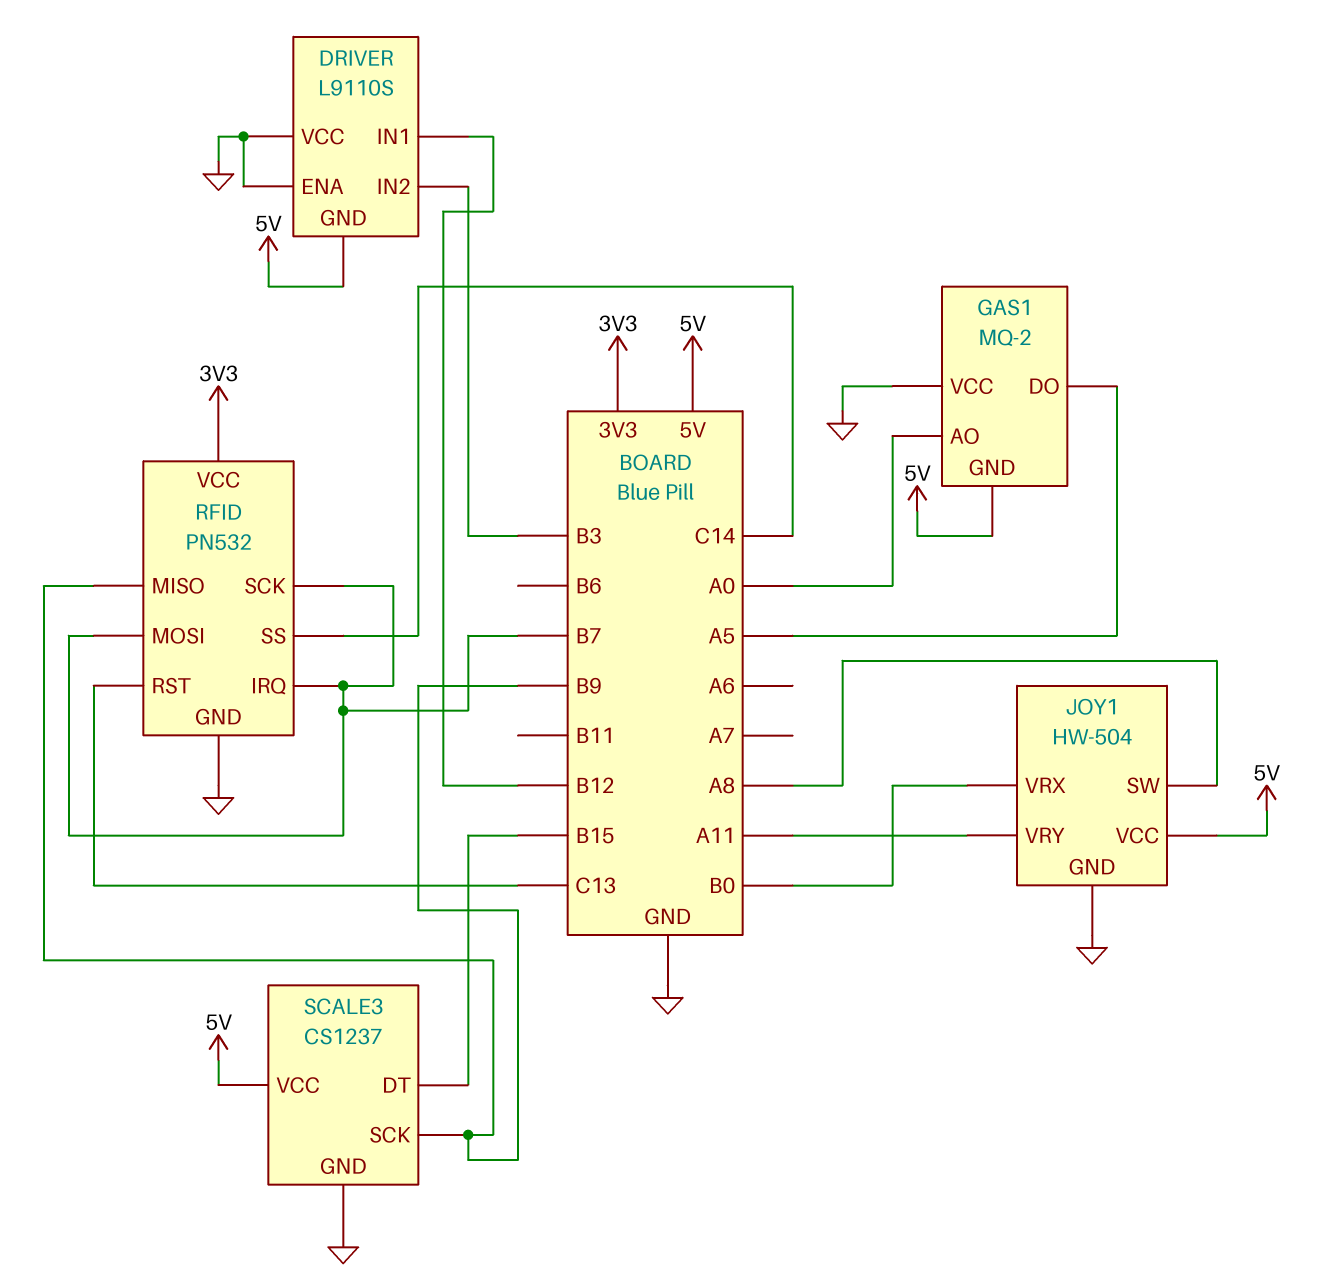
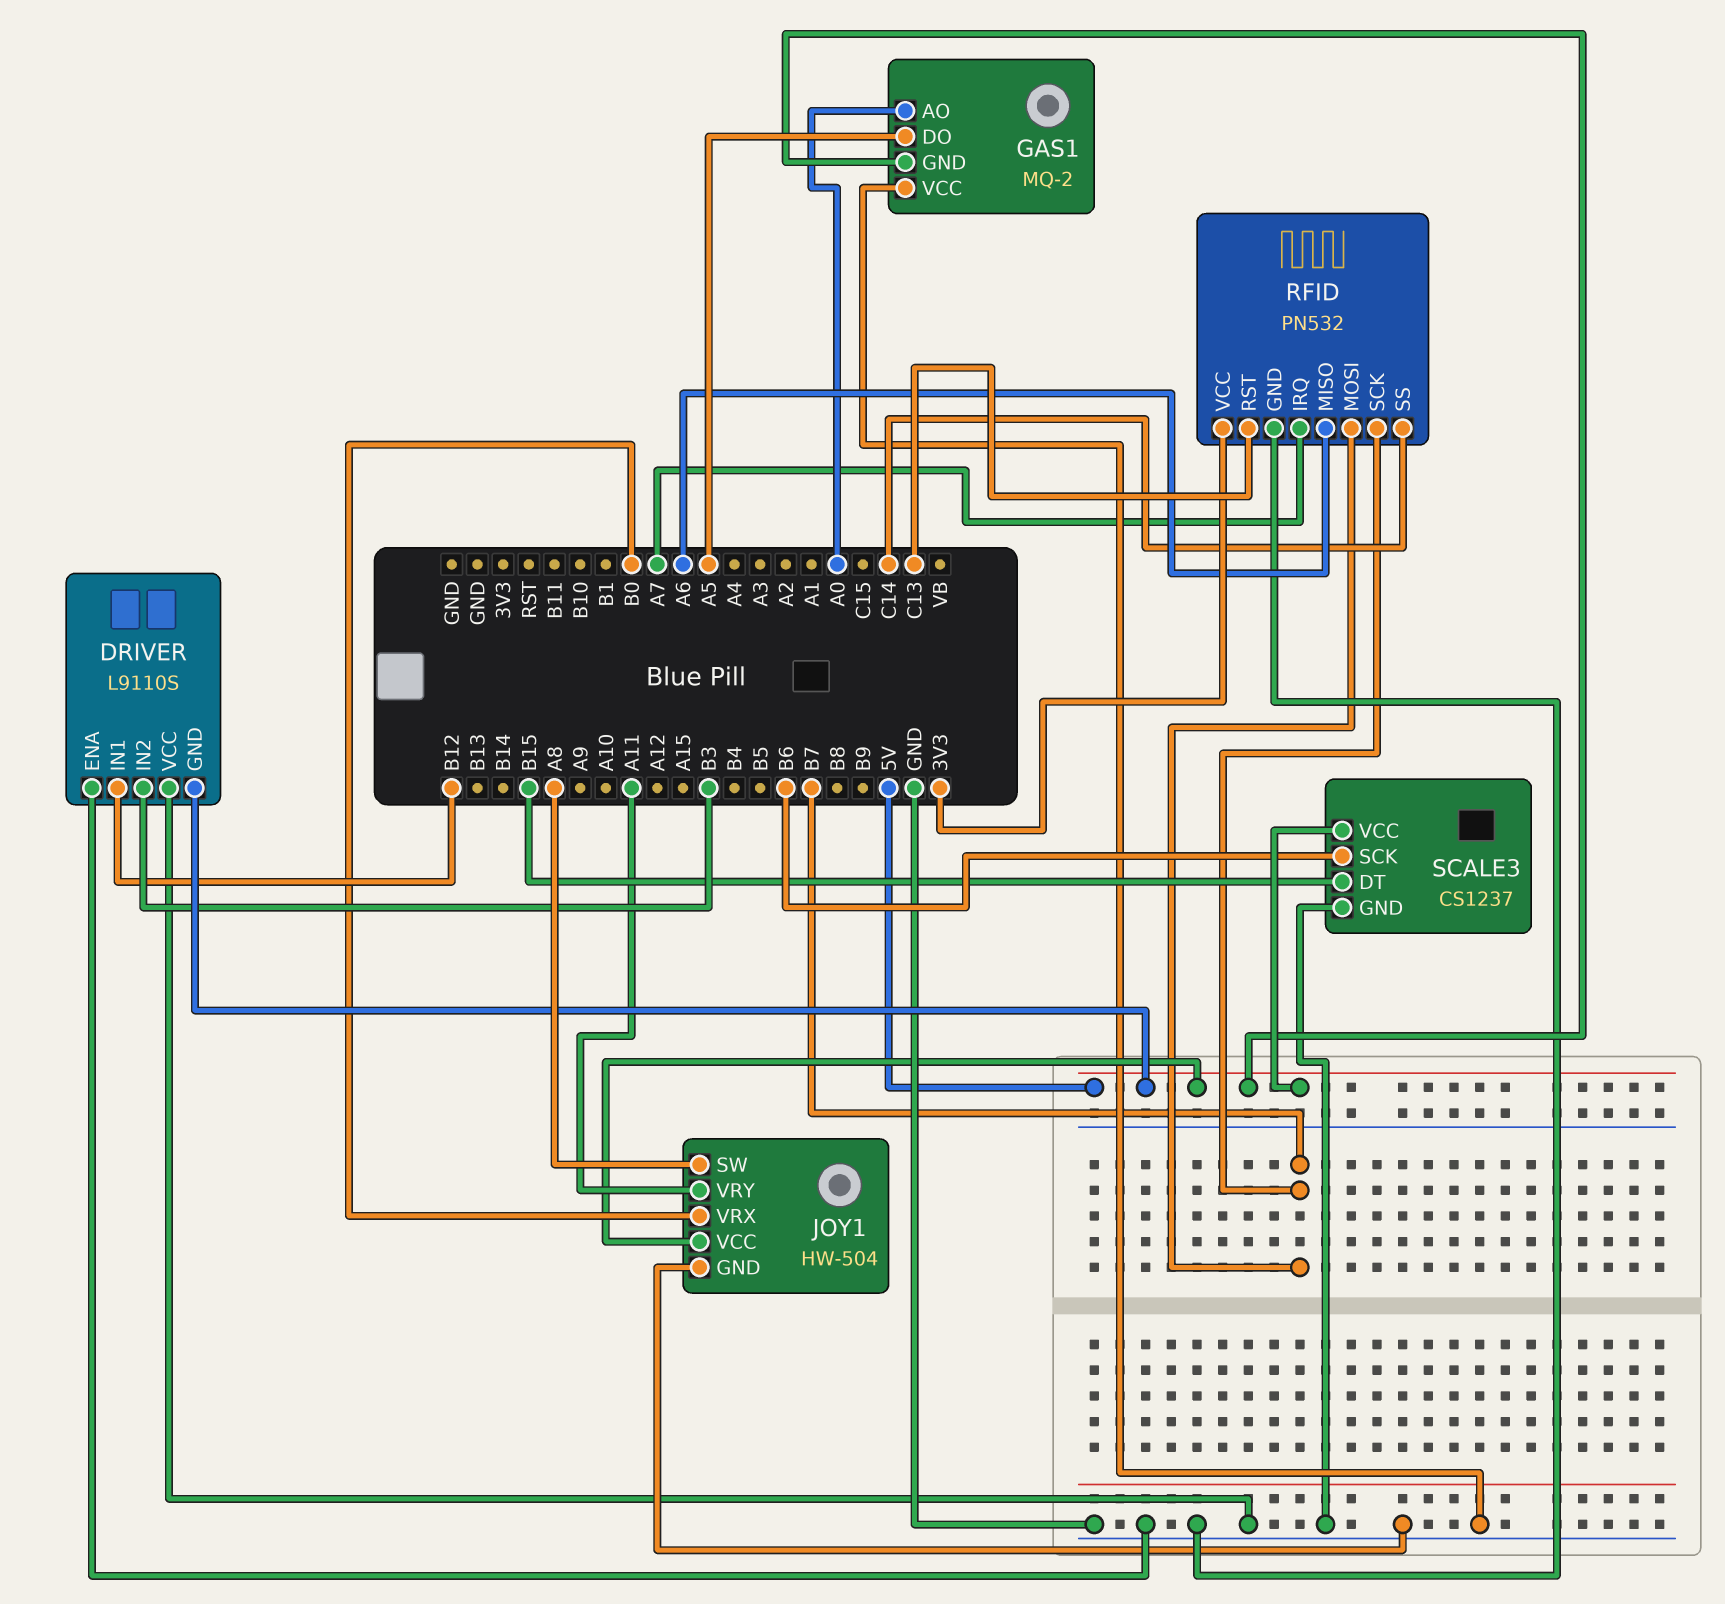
RFID pin IRQ: B7 -> A7
RFID pin MISO: B9 -> A6
SCALE3 pin SCK: B9 -> B6

